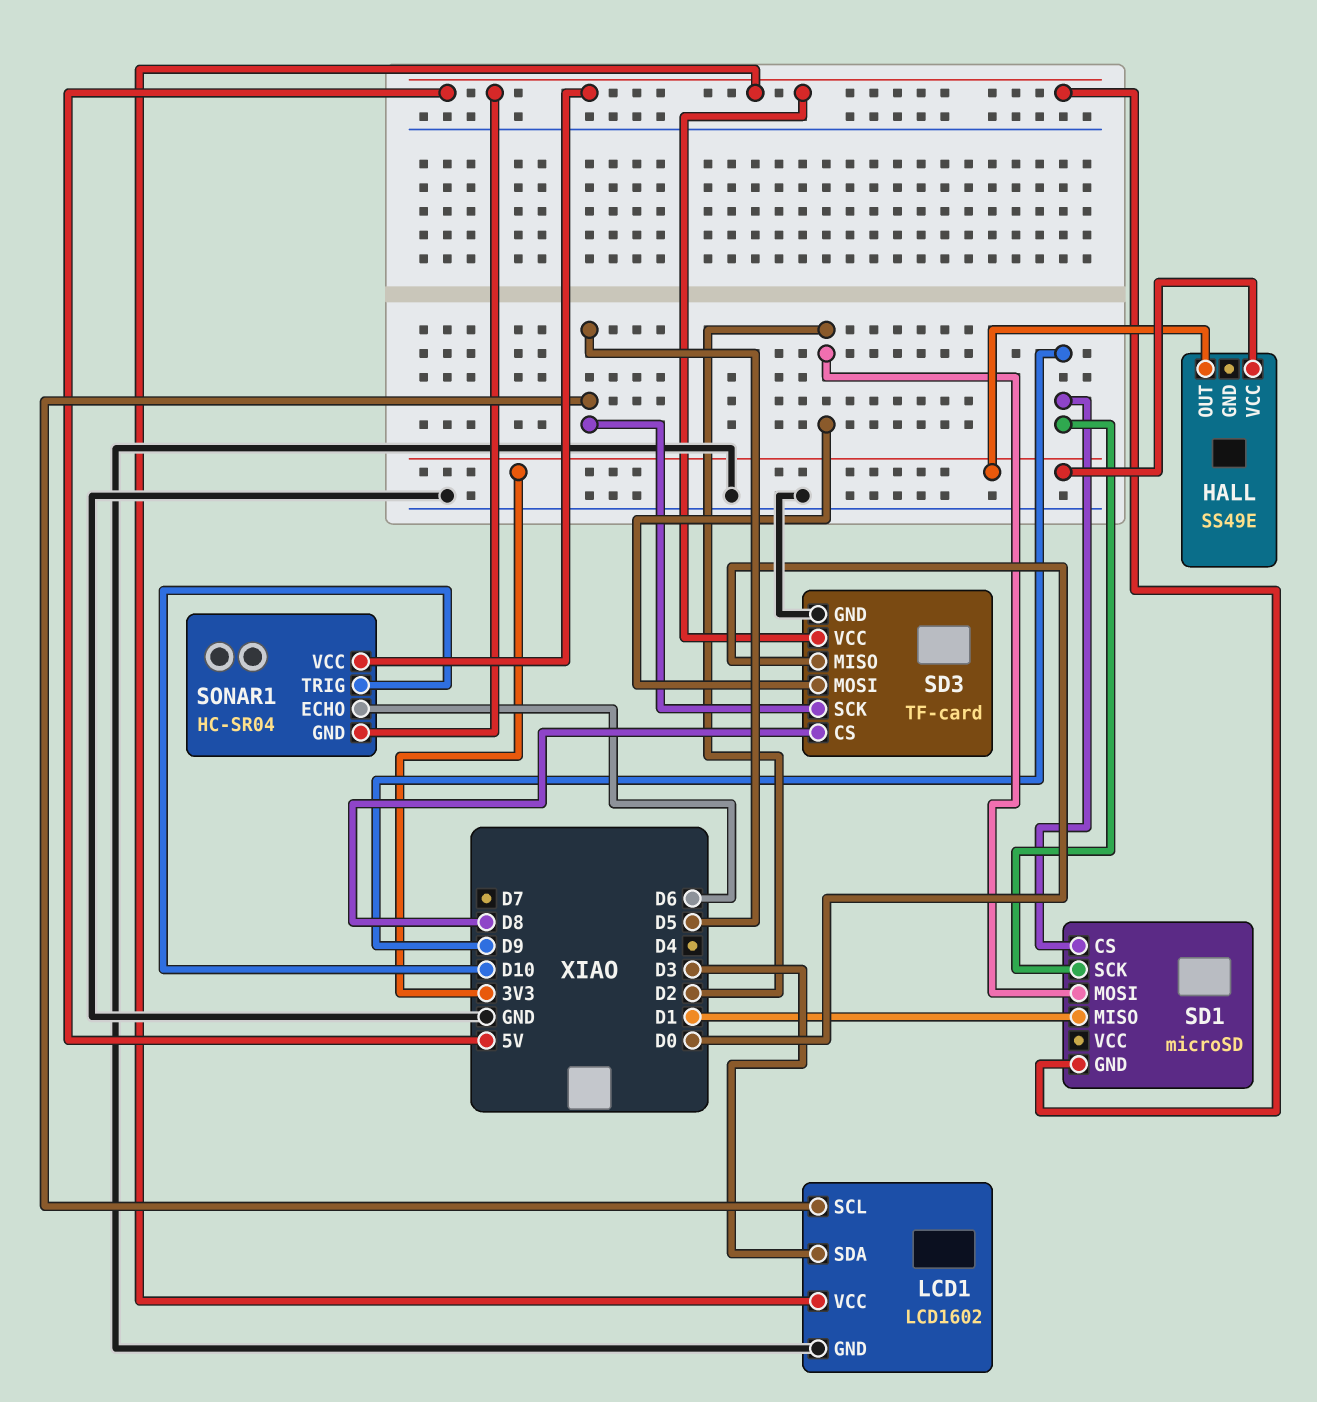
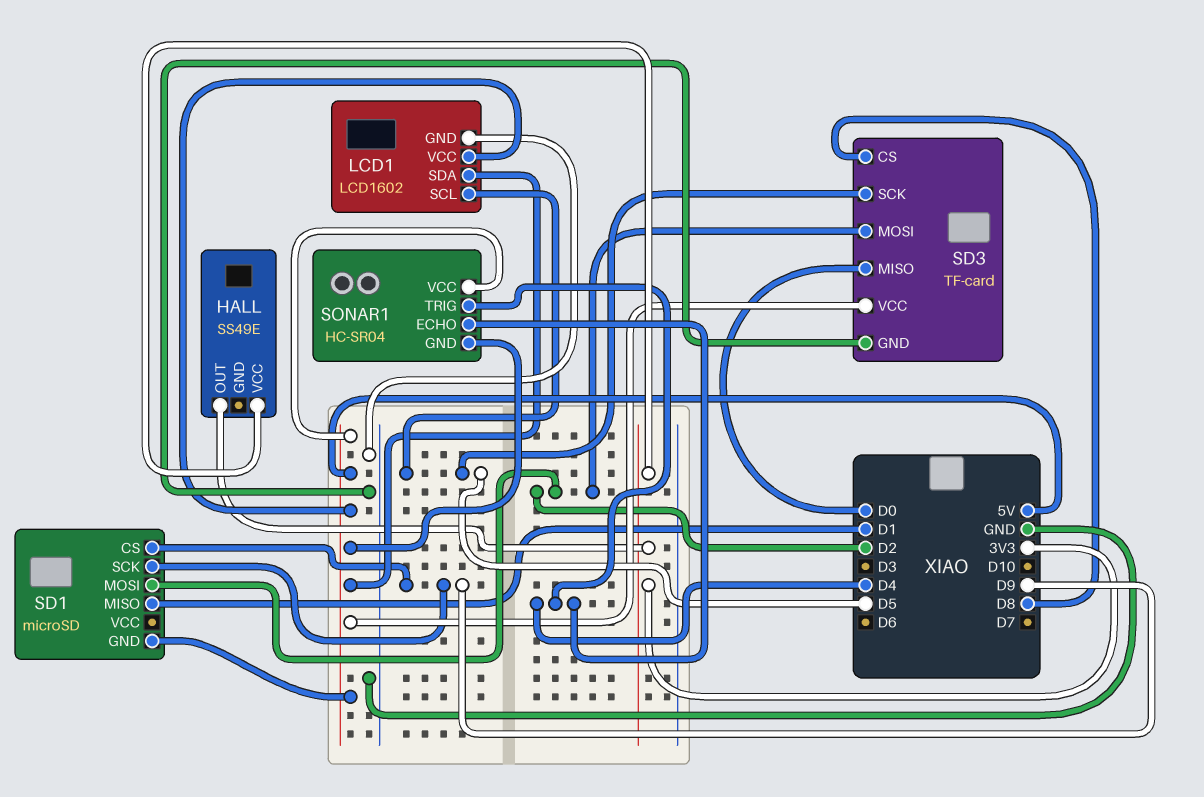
LCD1 pin SDA: D3 -> 5V
SONAR1 pin ECHO: D6 -> D4
SONAR1 pin TRIG: D10 -> D4

